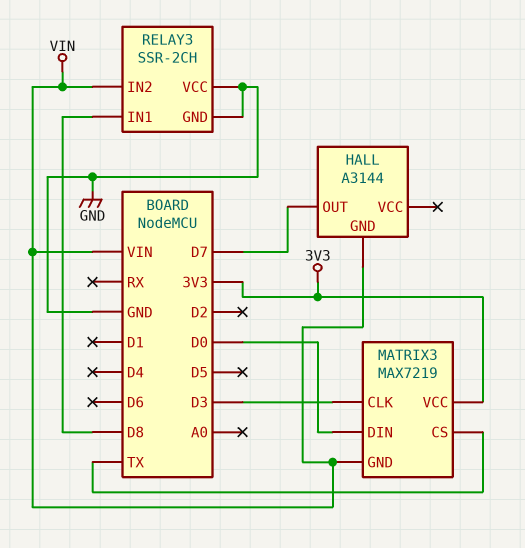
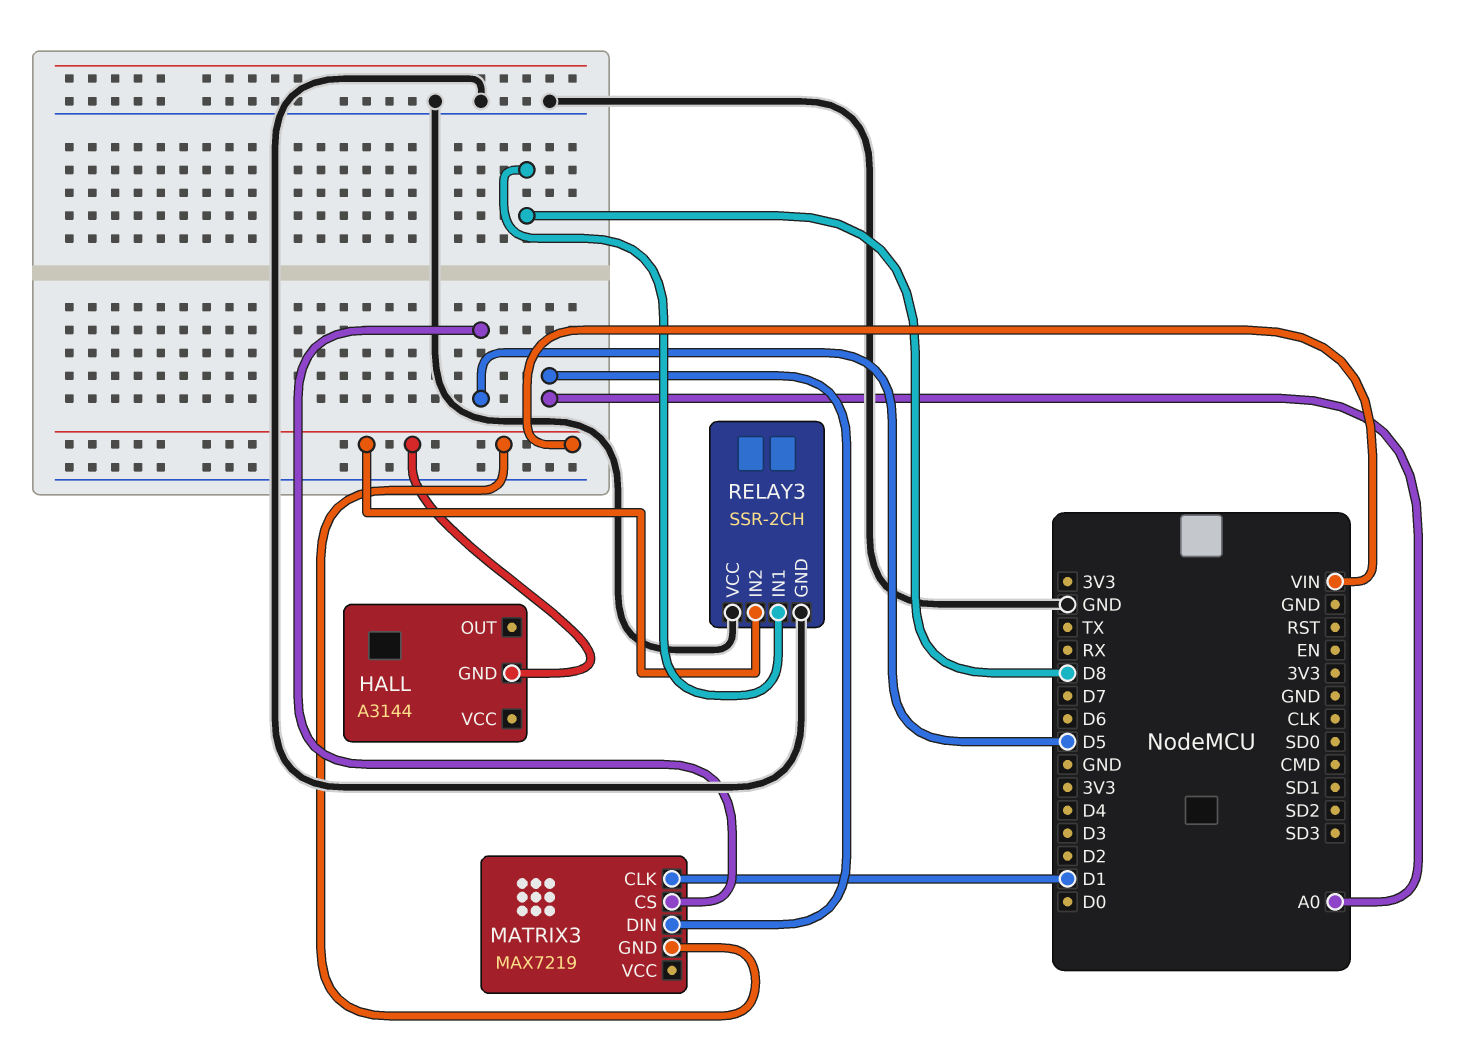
HALL pin OUT: D7 -> none
MATRIX3 pin CLK: D3 -> D1
MATRIX3 pin CS: TX -> D5
MATRIX3 pin DIN: D0 -> A0
MATRIX3 pin VCC: 3V3 -> none

